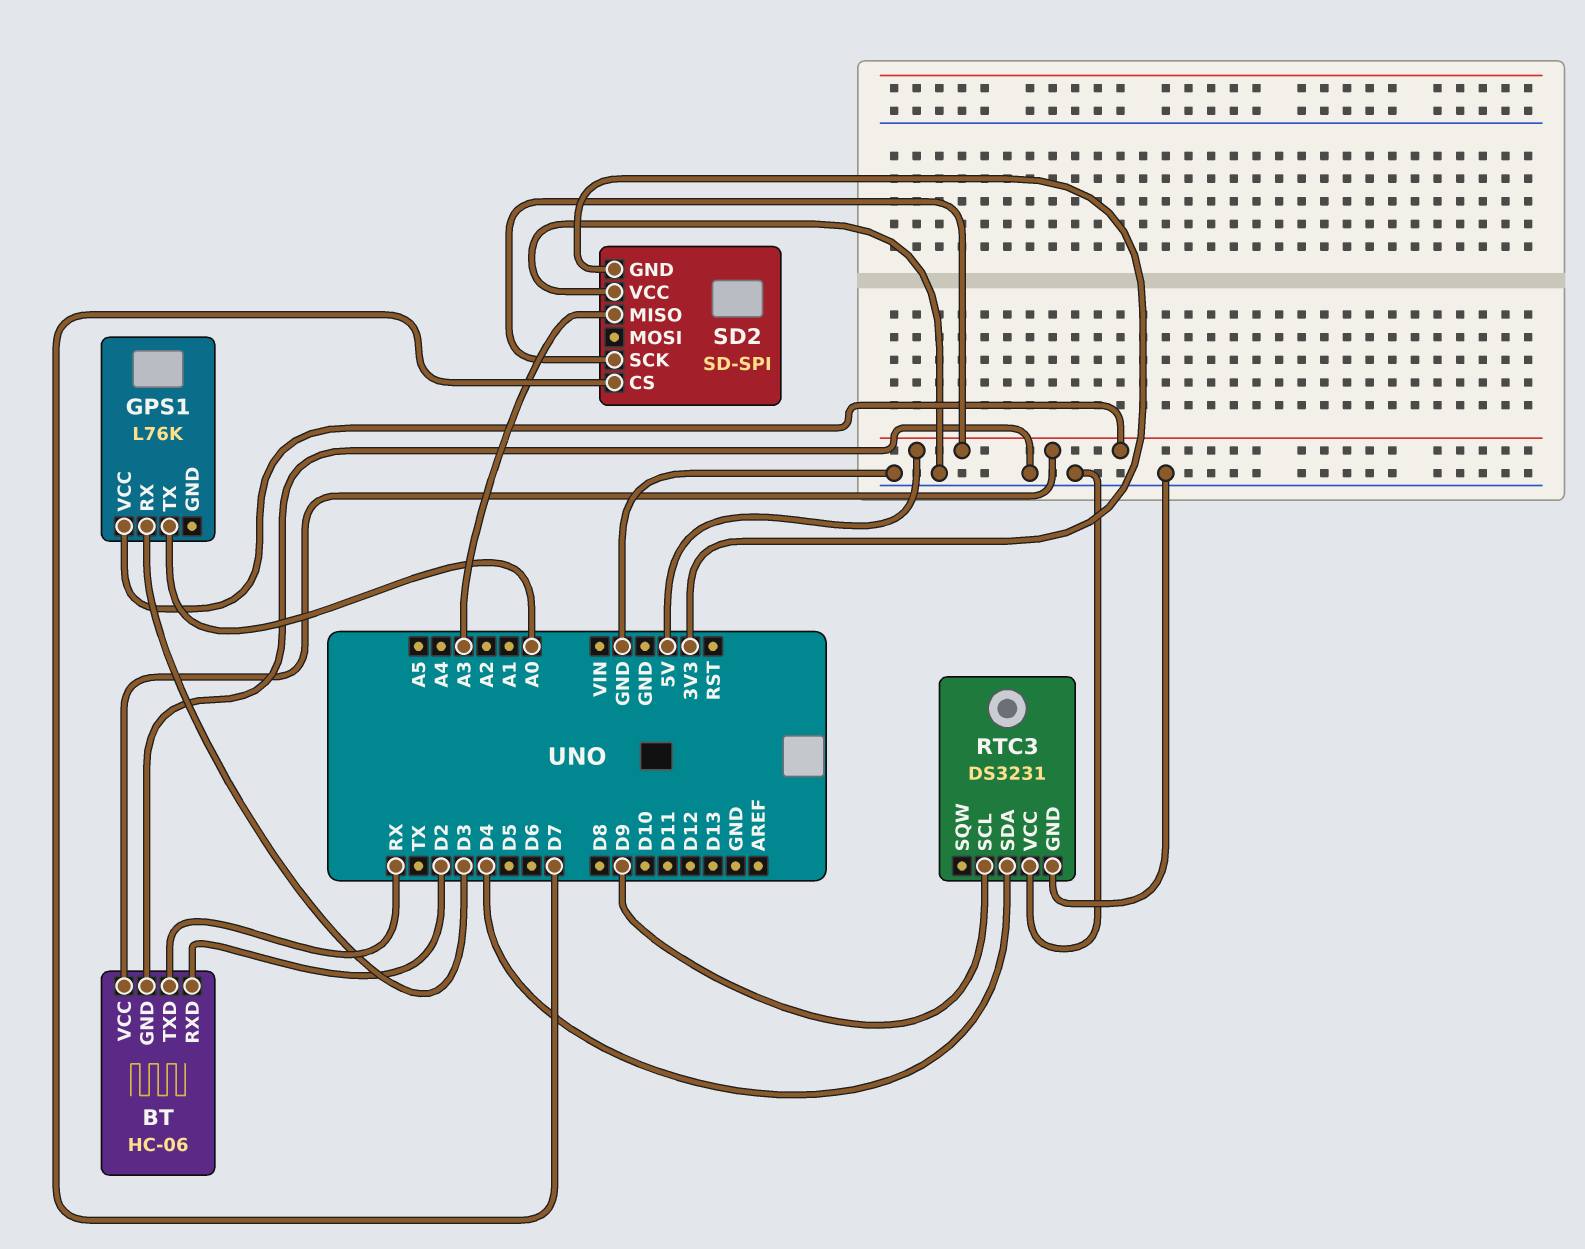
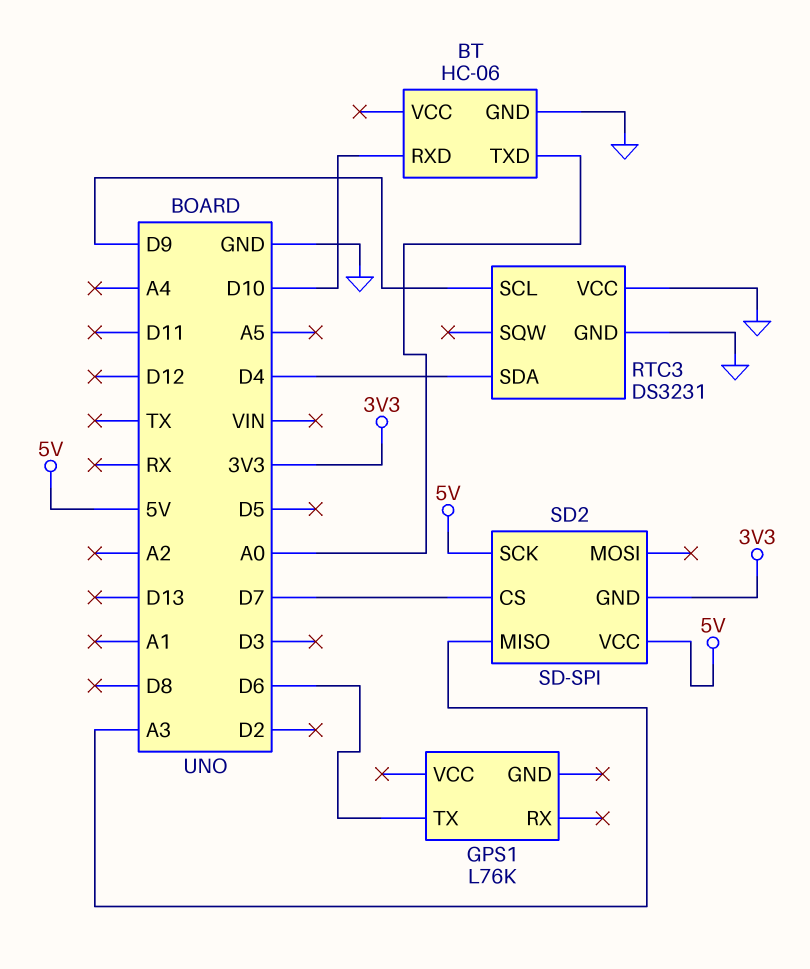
BT pin RXD: D2 -> D10
BT pin TXD: RX -> A0
BT pin VCC: 5V -> none
GPS1 pin RX: D3 -> none
GPS1 pin TX: A0 -> D6
GPS1 pin VCC: 5V -> none
SD2 pin VCC: GND -> 5V

